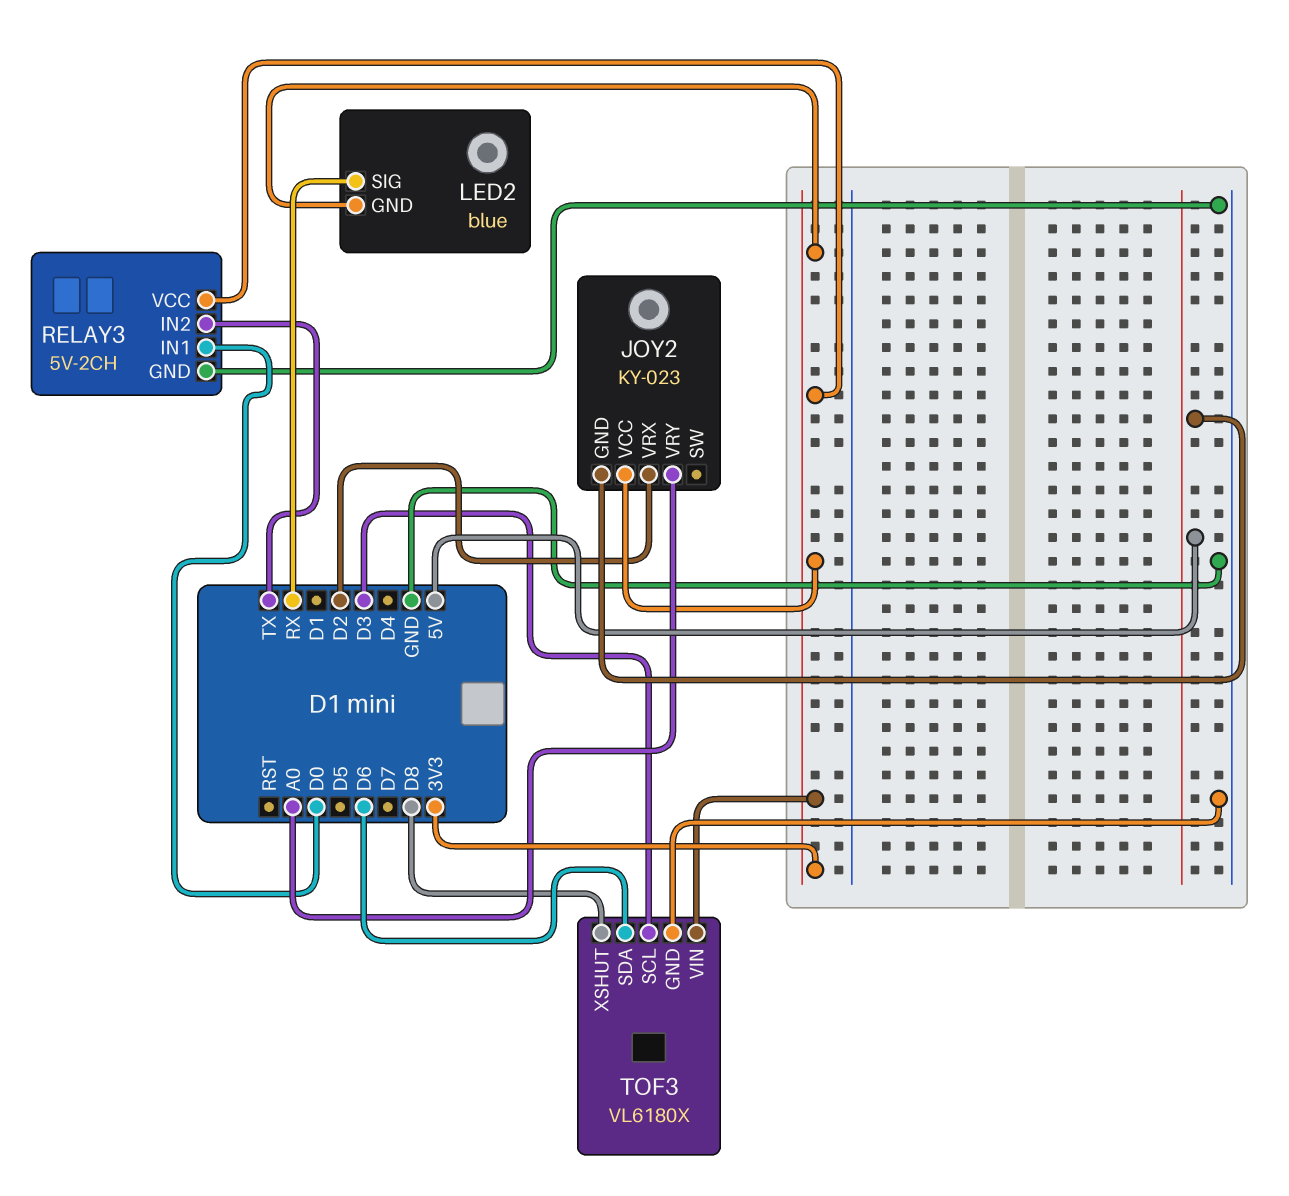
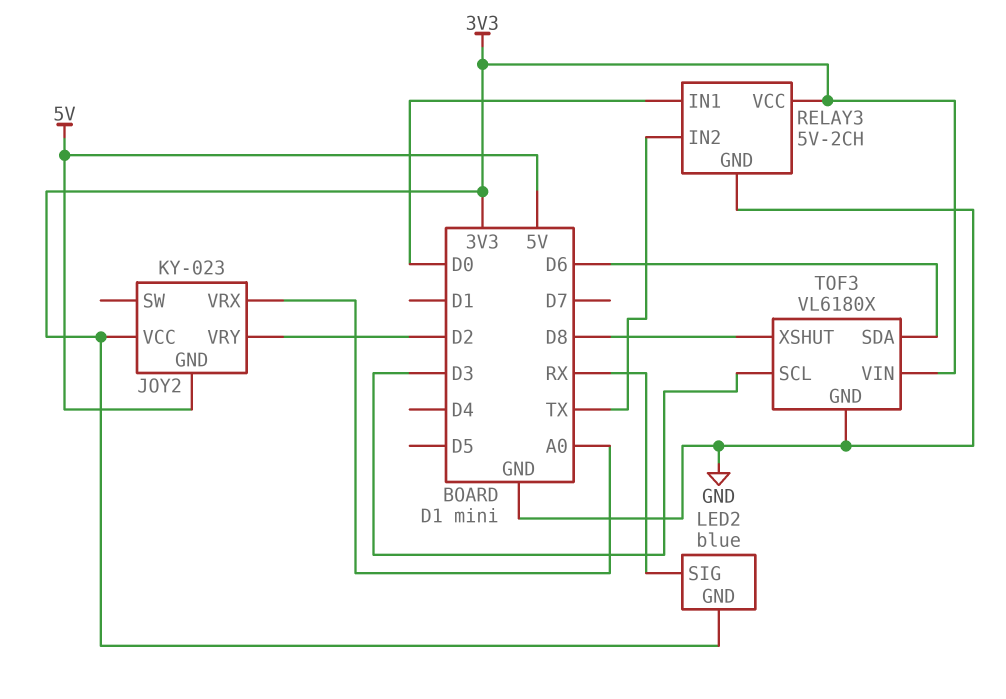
JOY2 pin VRX: D2 -> A0
JOY2 pin VRY: A0 -> D2

